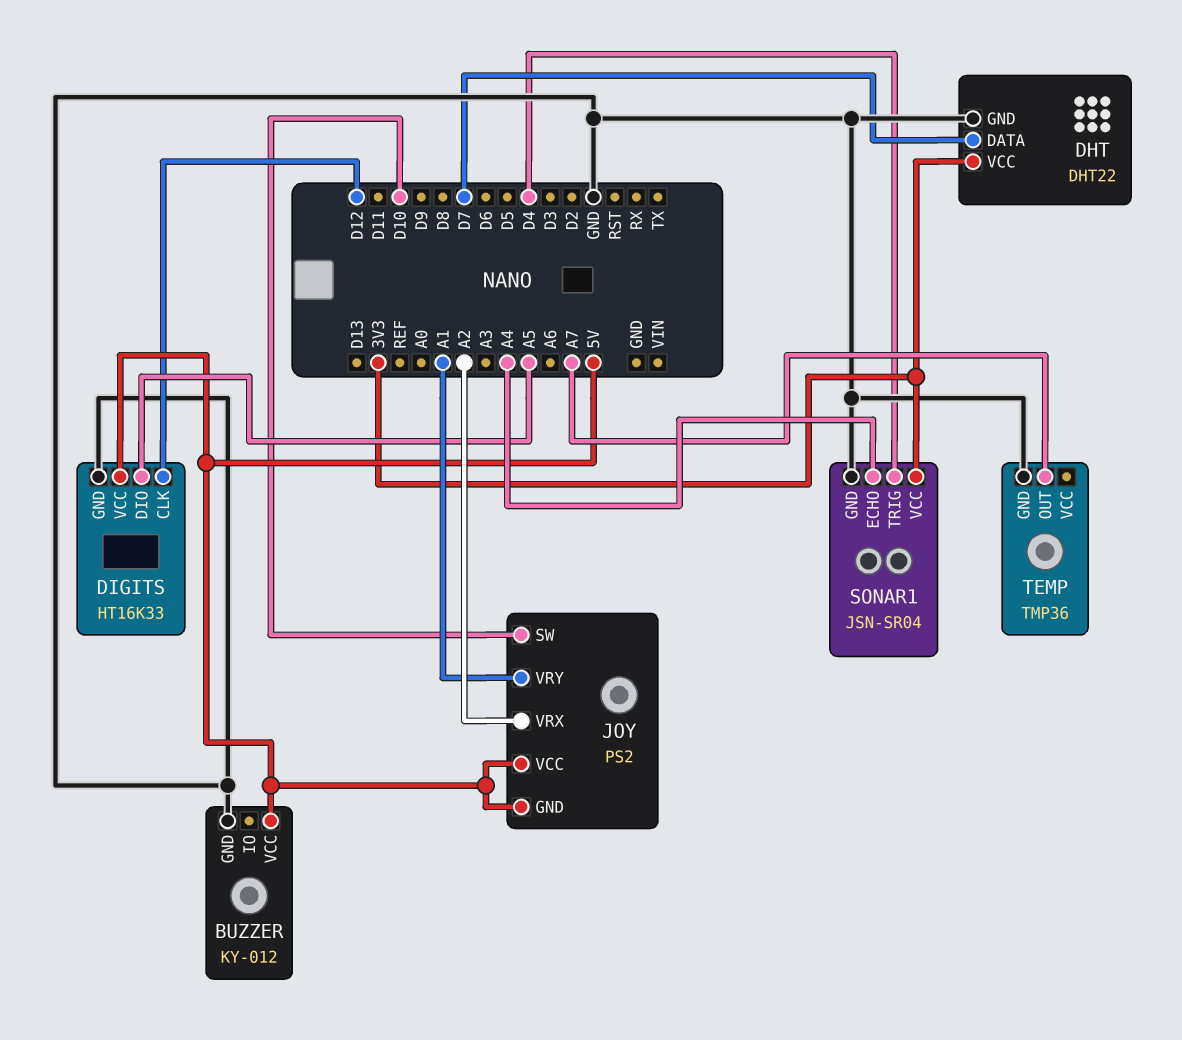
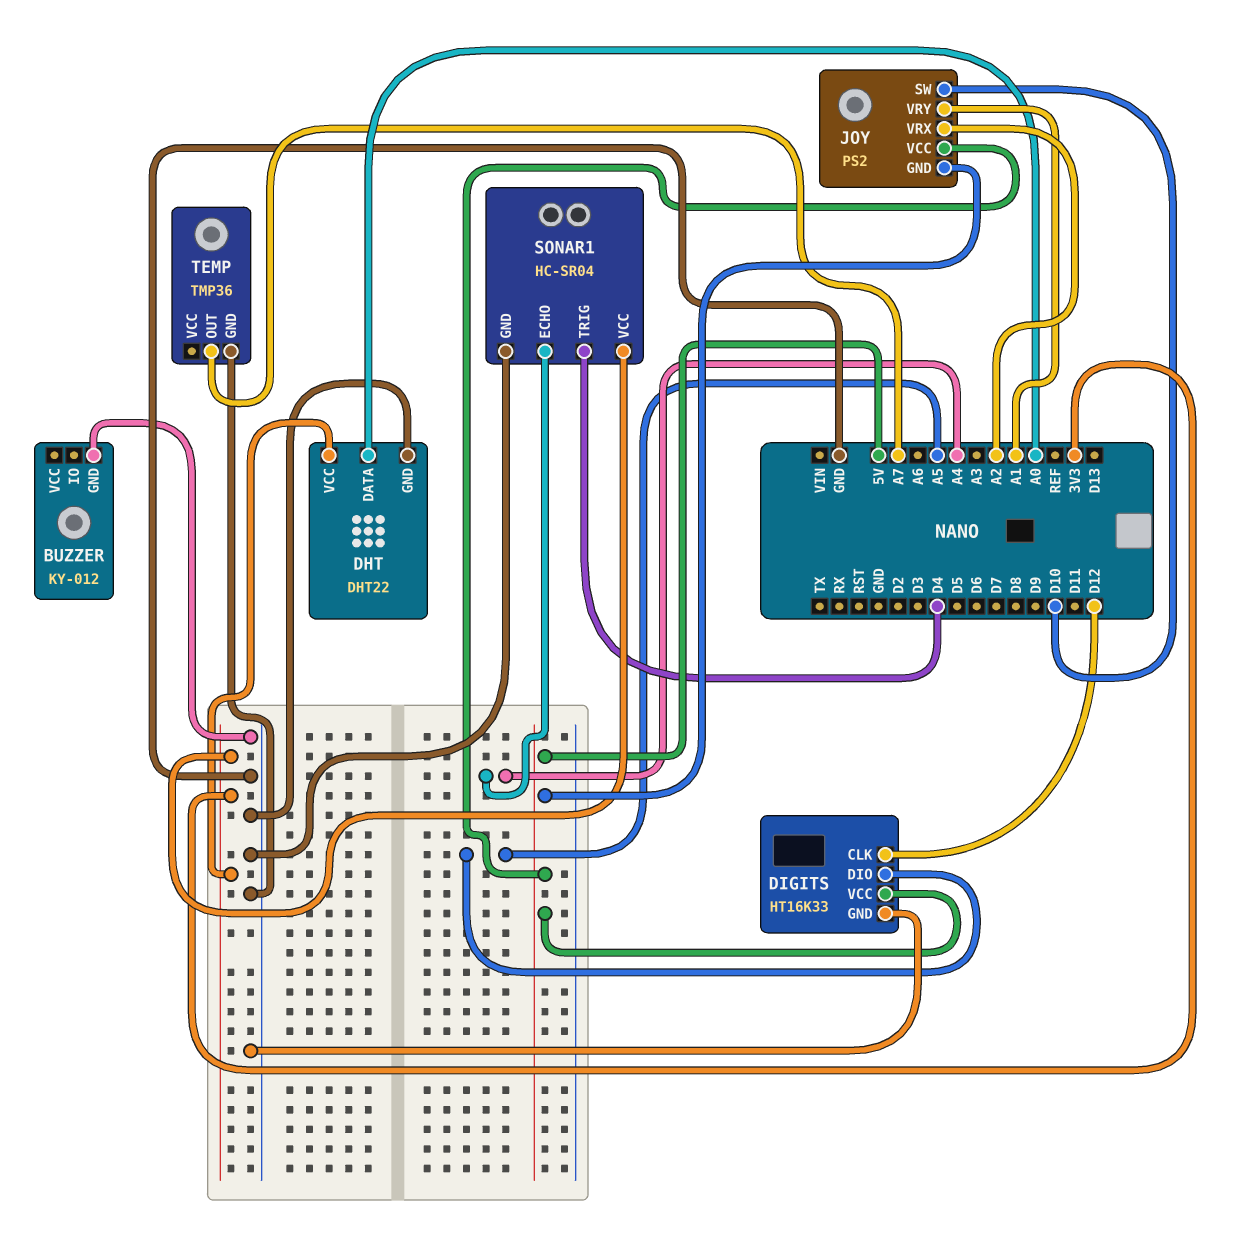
BUZZER pin VCC: 5V -> none
DHT pin DATA: D7 -> A0
SONAR1: JSN-SR04 -> HC-SR04

